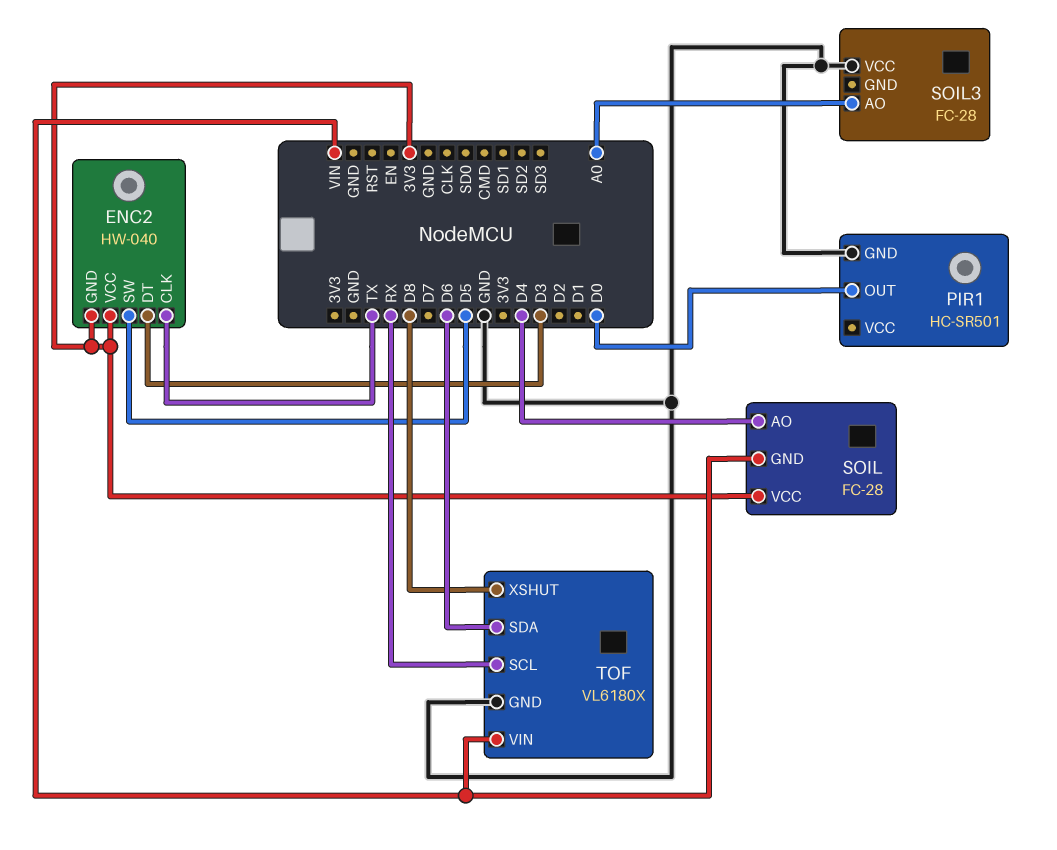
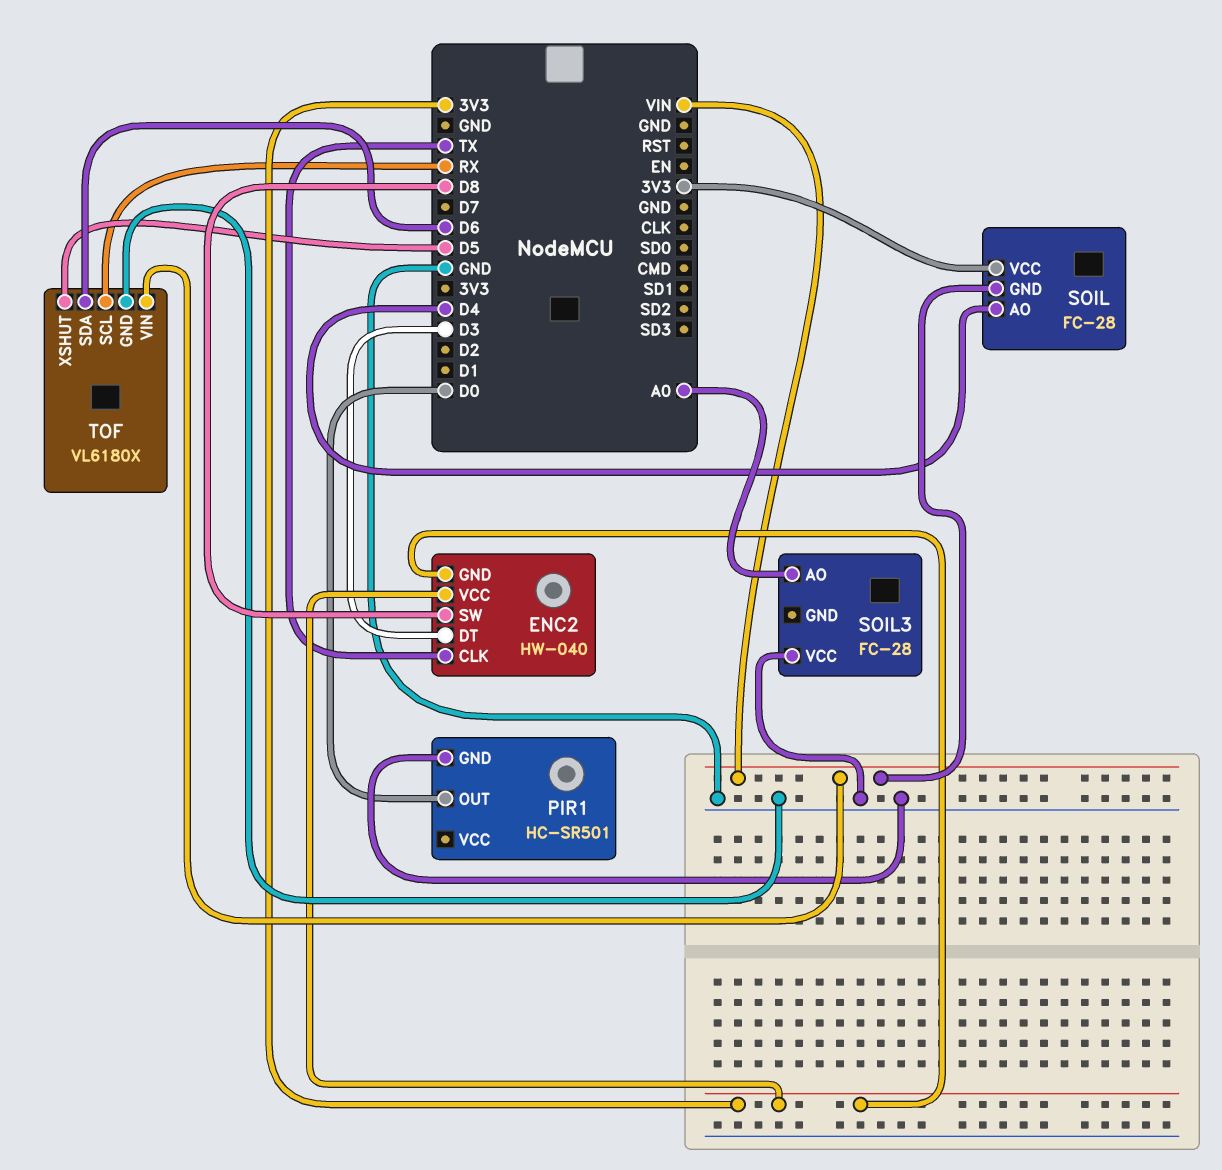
ENC2 pin SW: D5 -> D8
TOF pin XSHUT: D8 -> D5

